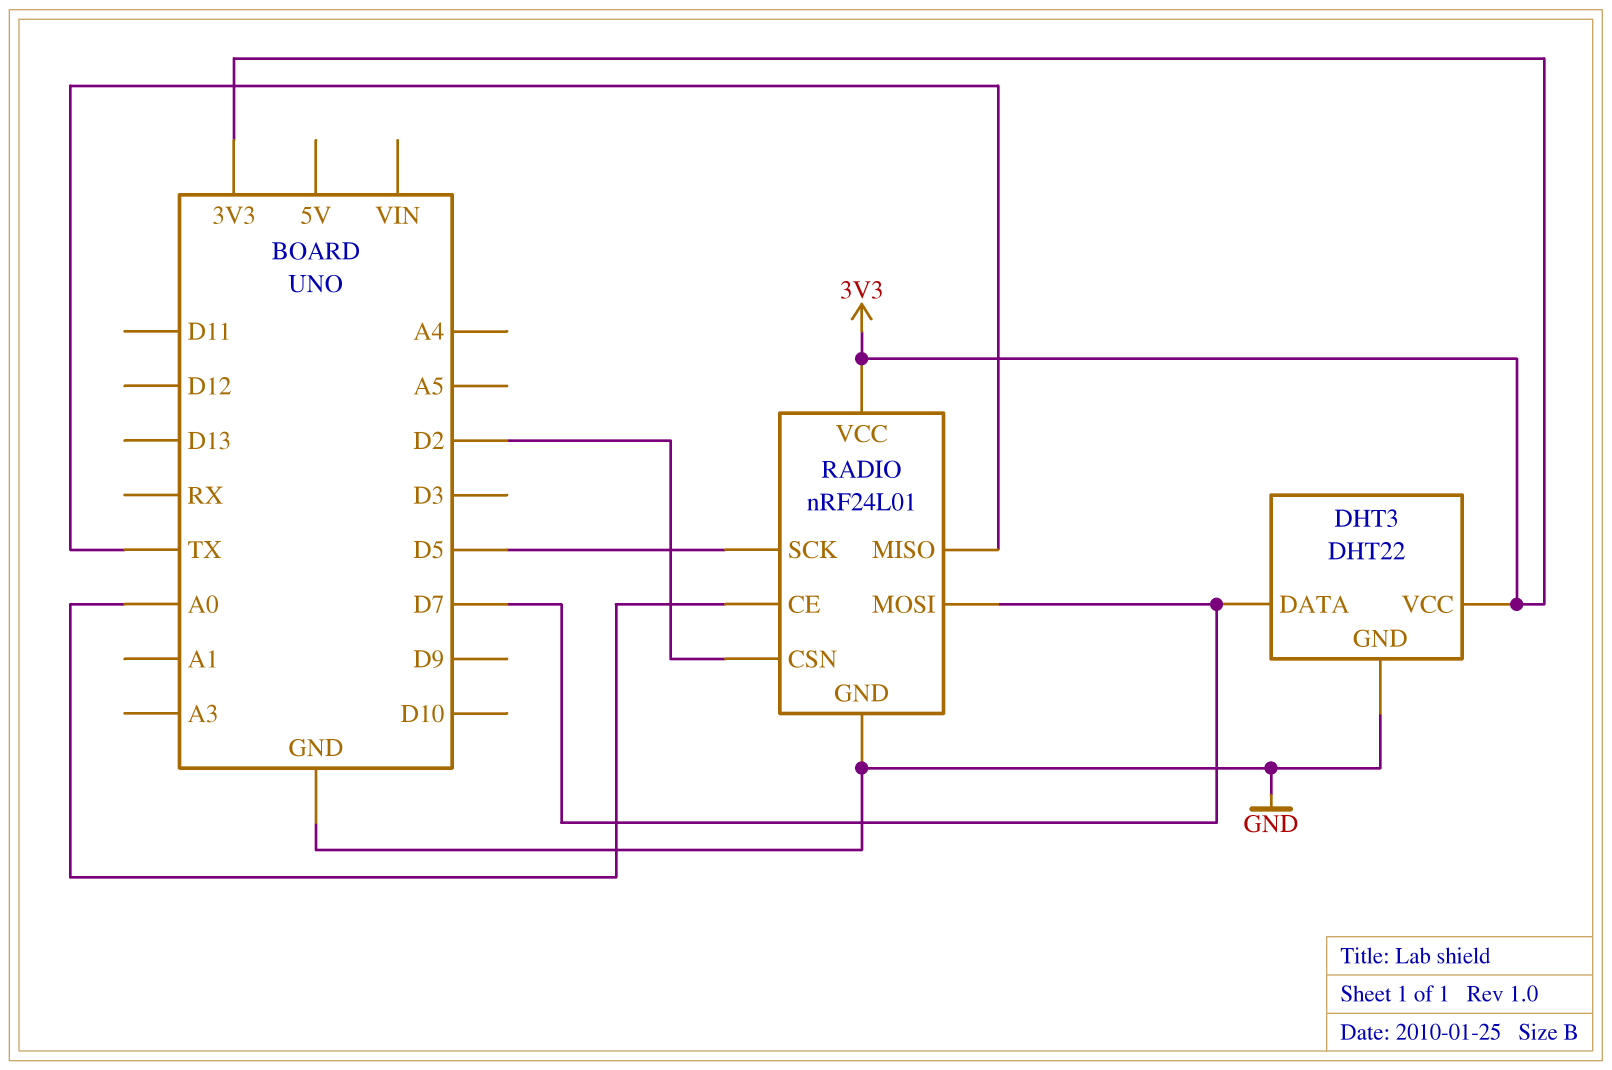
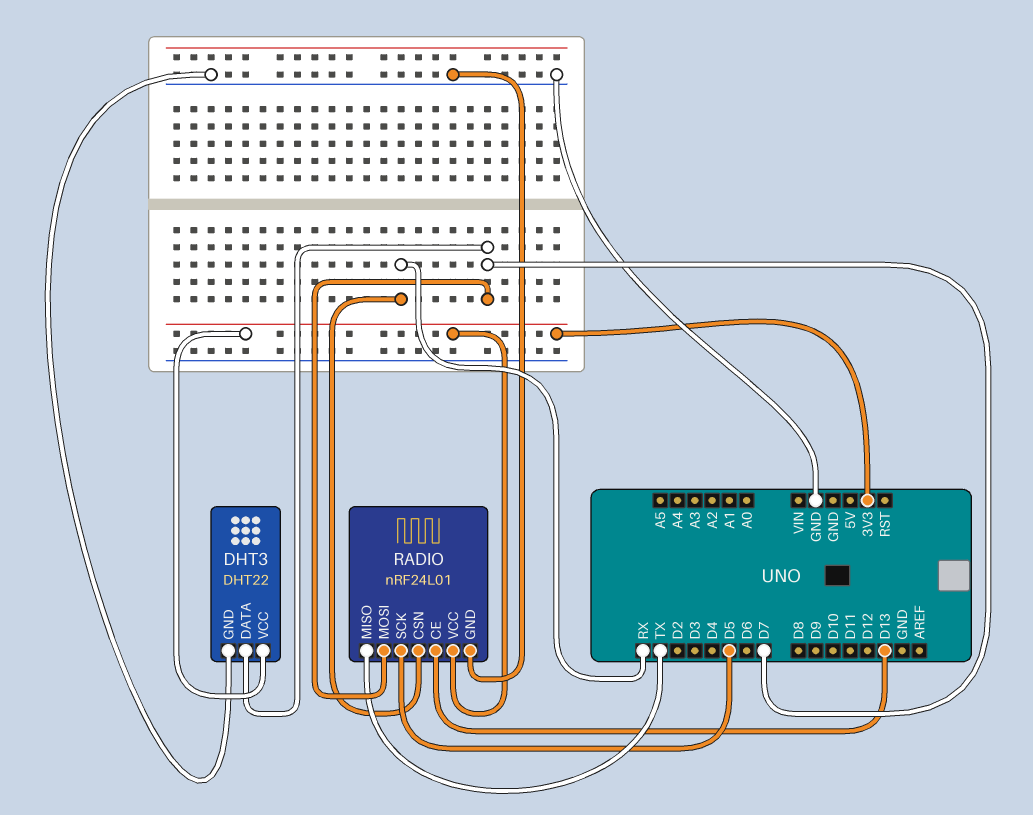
RADIO pin CE: A0 -> D13
RADIO pin CSN: D2 -> RX

